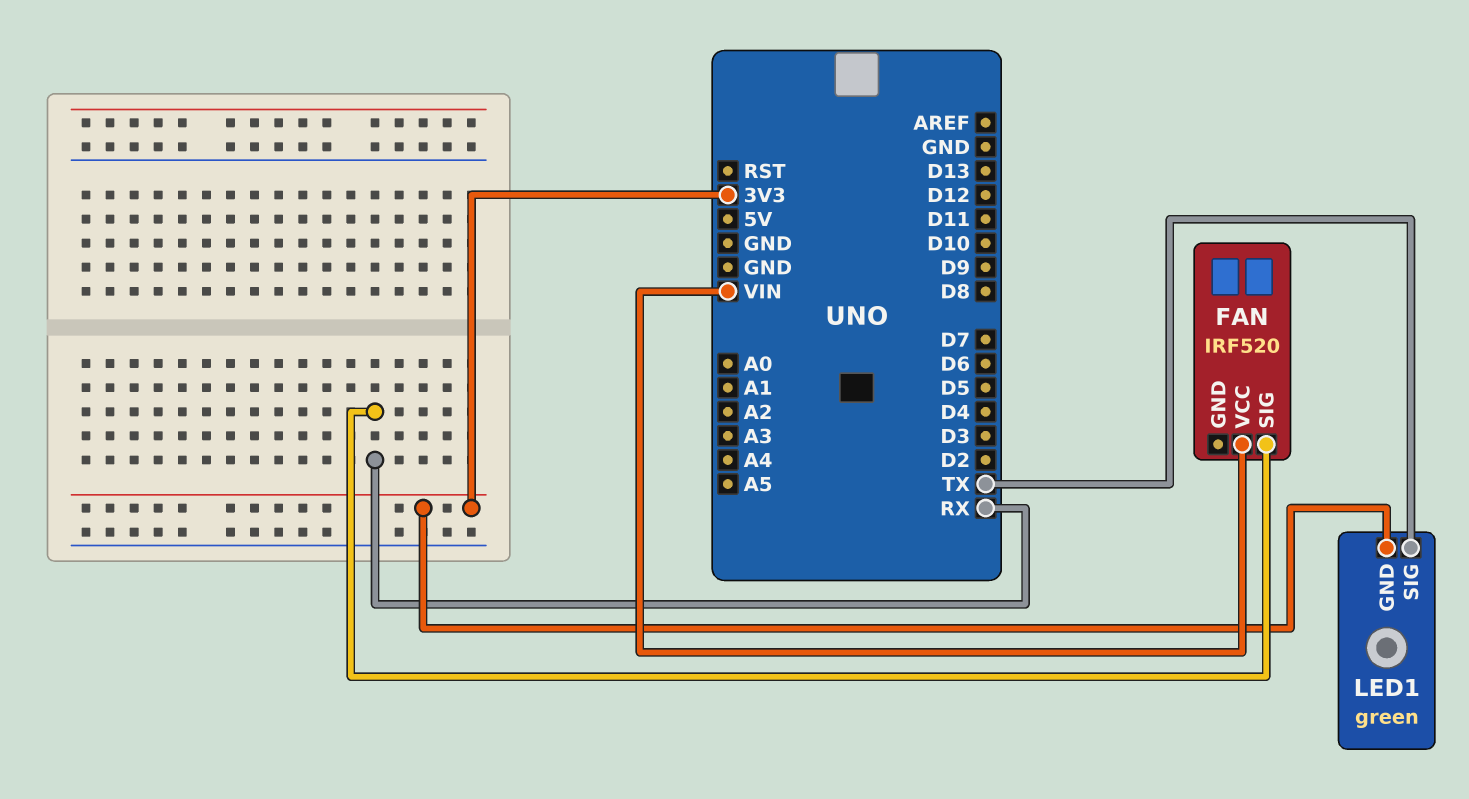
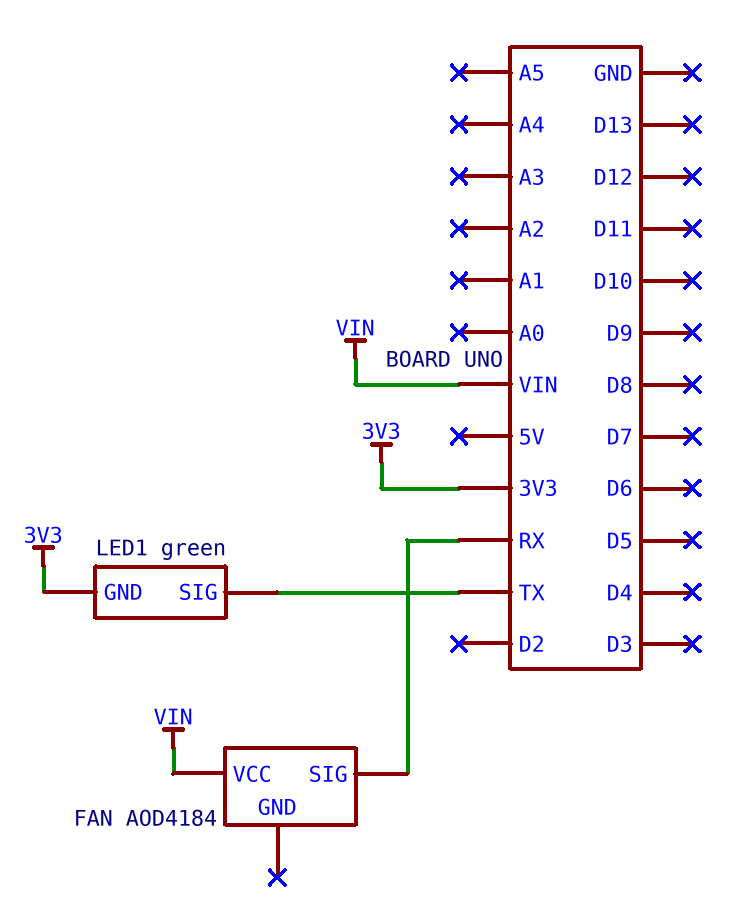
FAN: IRF520 -> AOD4184

